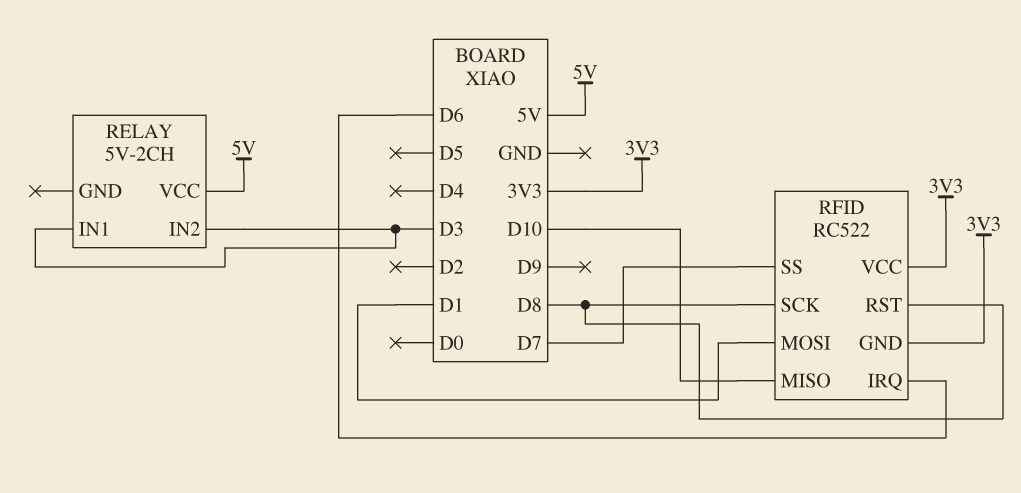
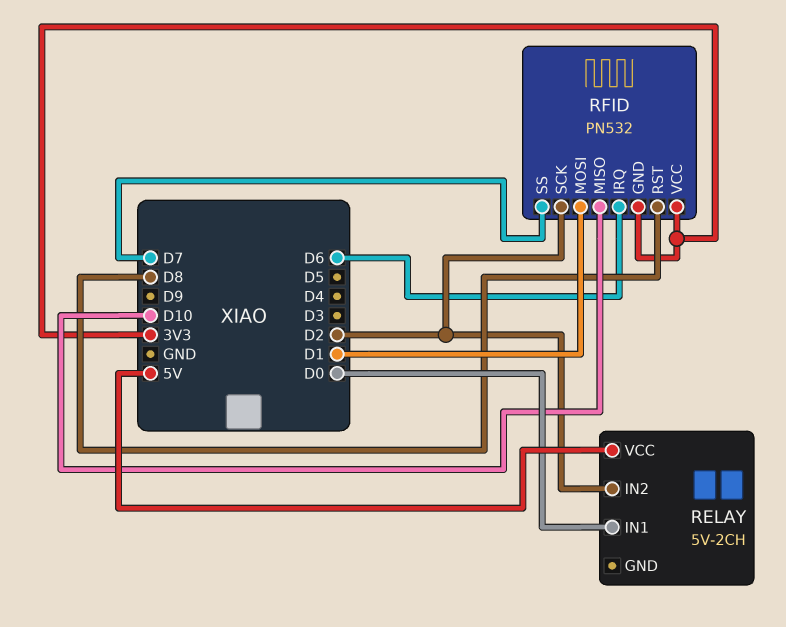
RELAY pin IN1: D3 -> D0
RELAY pin IN2: D3 -> D2
RFID: RC522 -> PN532
RFID pin SCK: D8 -> D2

